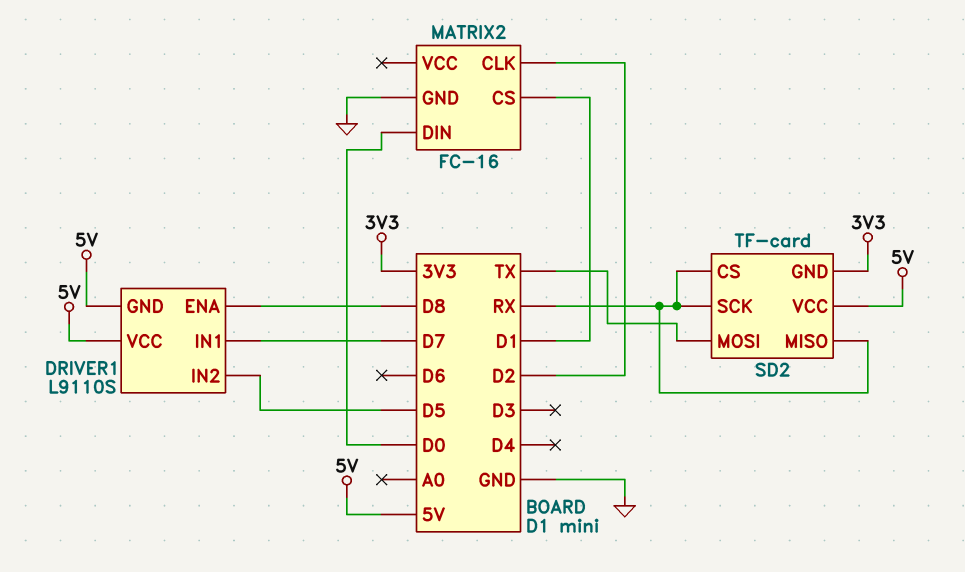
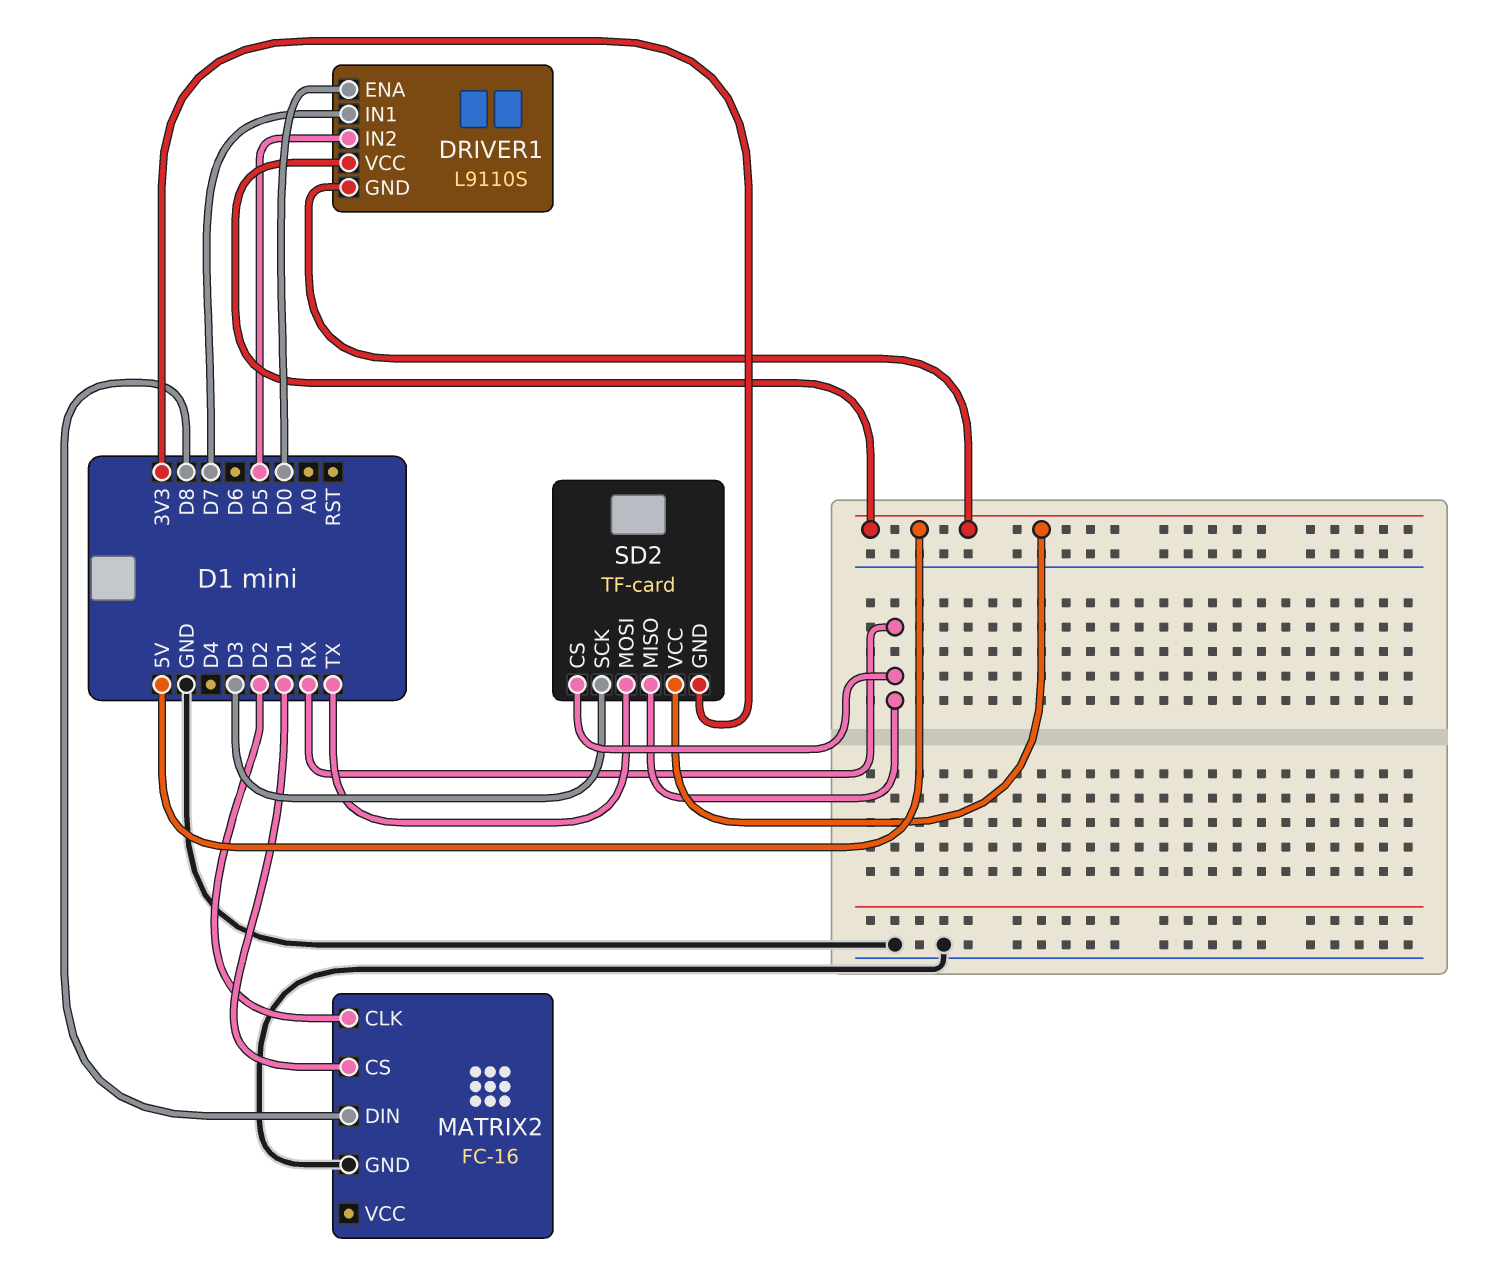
DRIVER1 pin ENA: D8 -> D0
MATRIX2 pin DIN: D0 -> D8
SD2 pin SCK: RX -> D3

